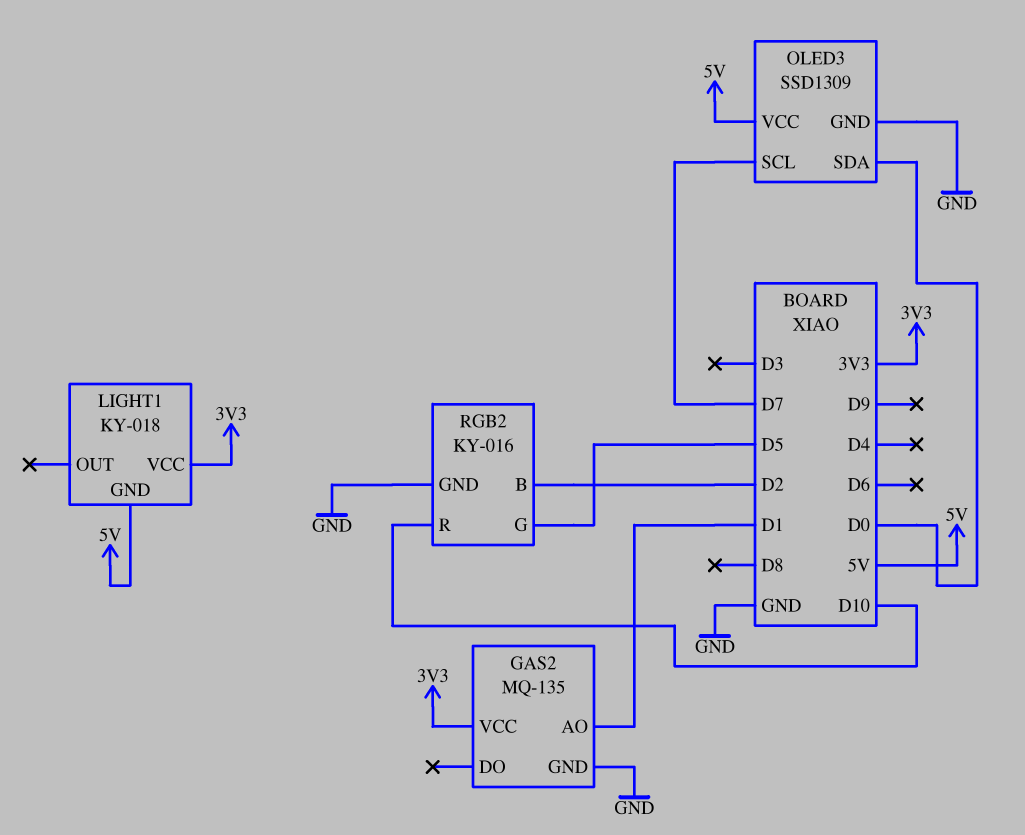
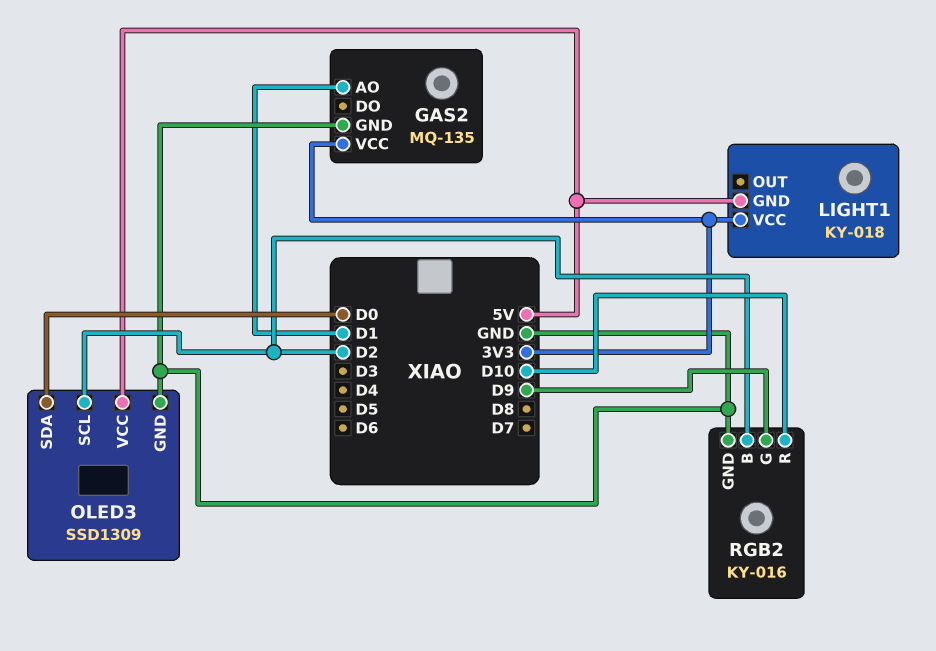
OLED3 pin SCL: D7 -> D2
RGB2 pin G: D5 -> D9

